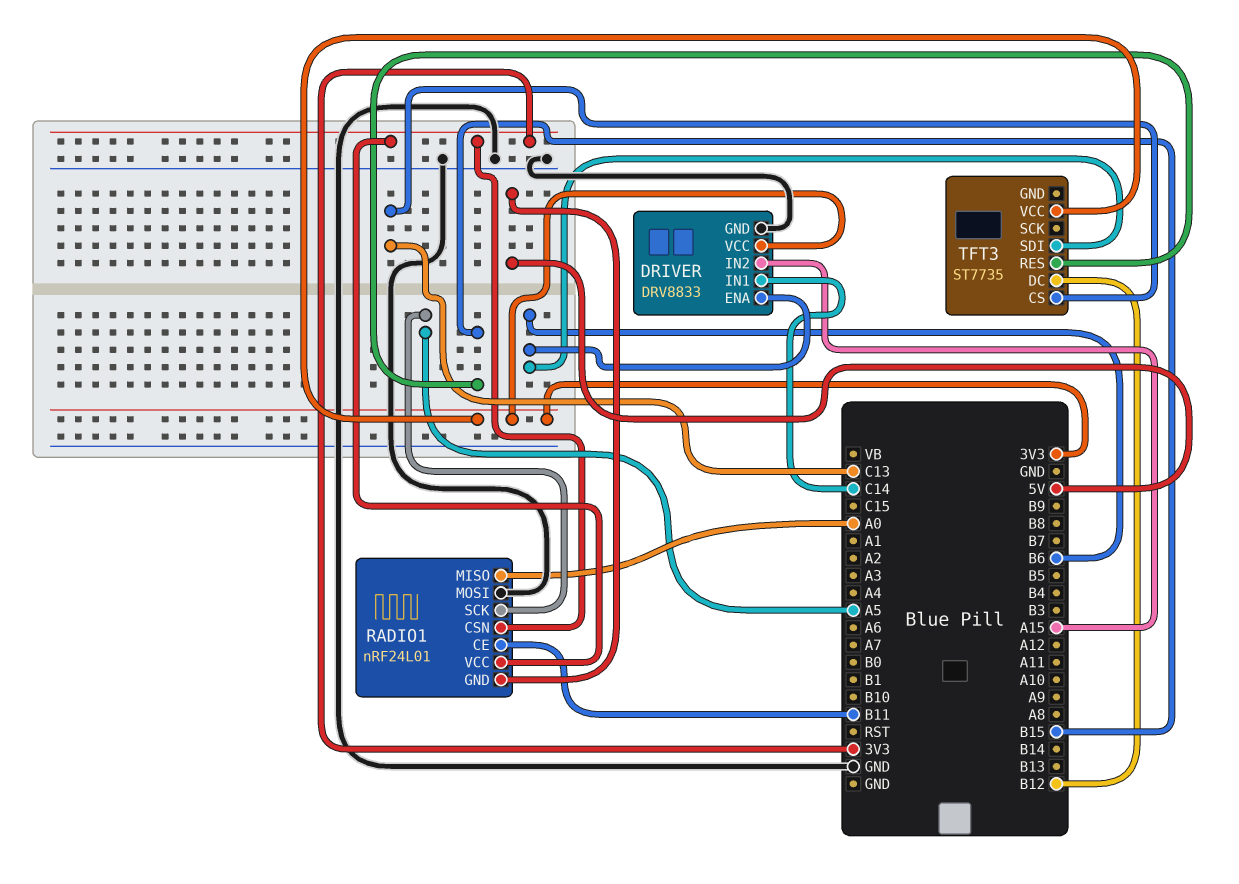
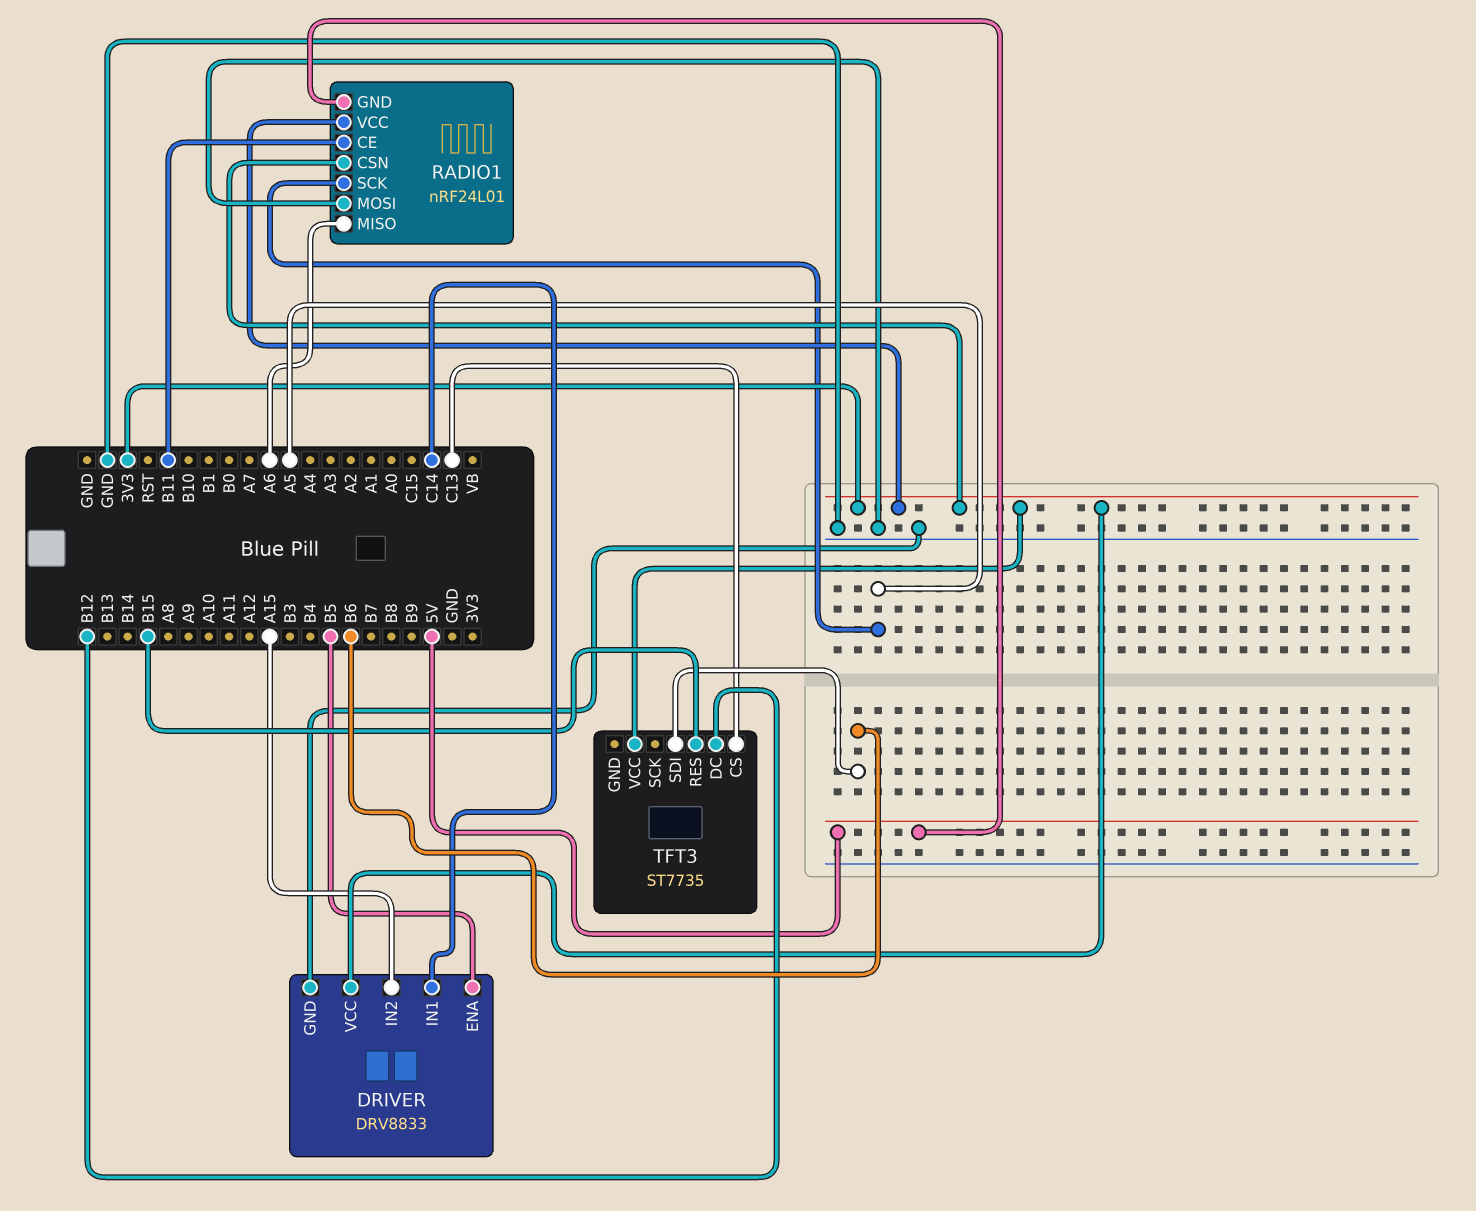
DRIVER pin ENA: B6 -> B5
RADIO1 pin MISO: A0 -> A6

